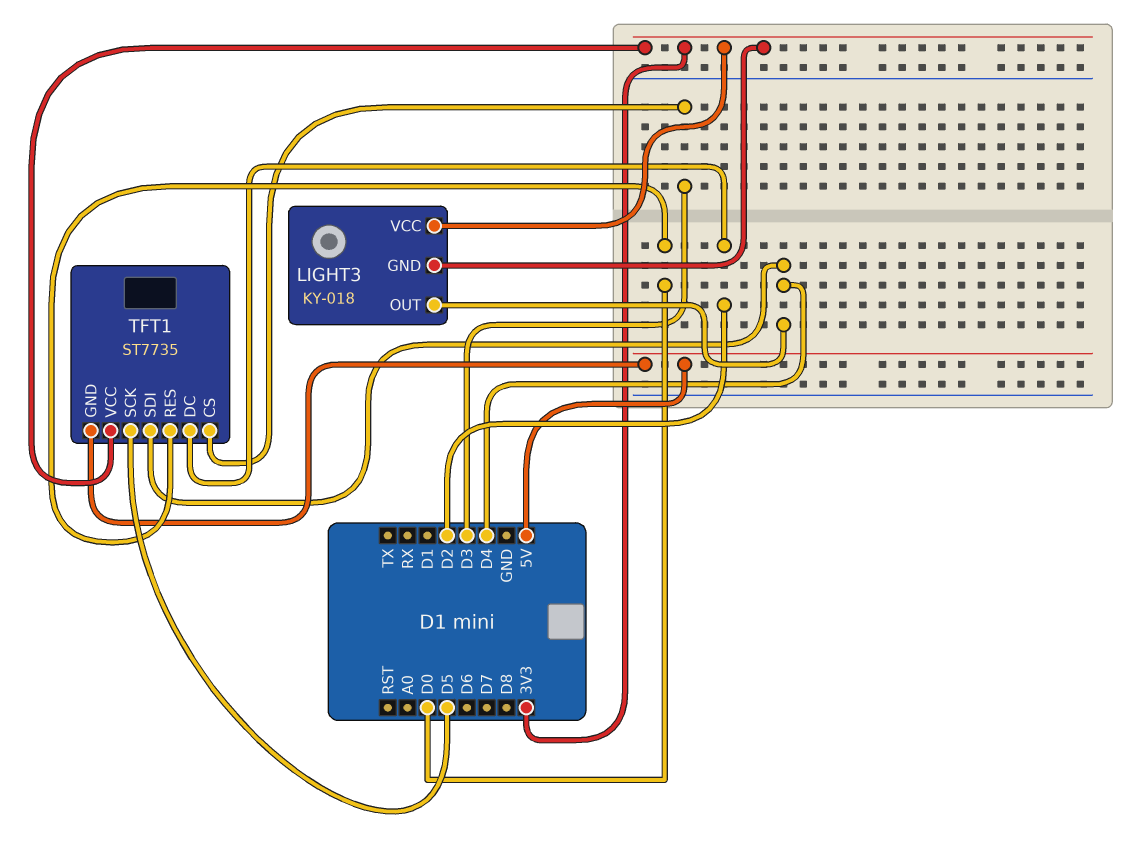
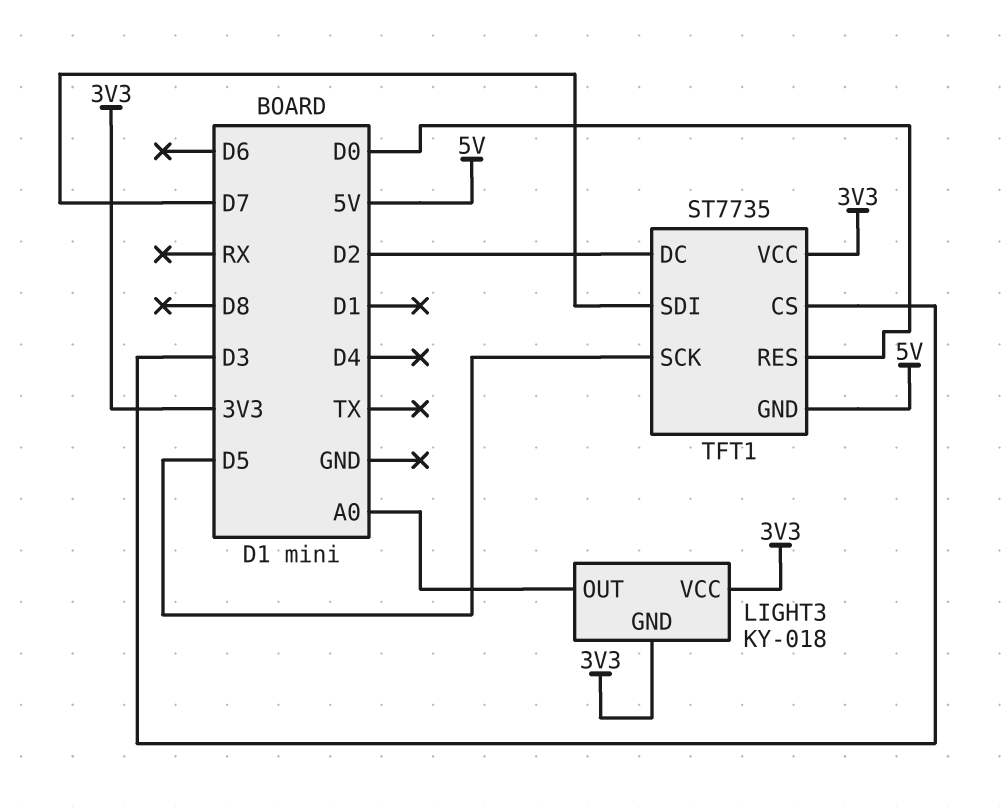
LIGHT3 pin OUT: D4 -> A0
TFT1 pin SDI: D4 -> D7

